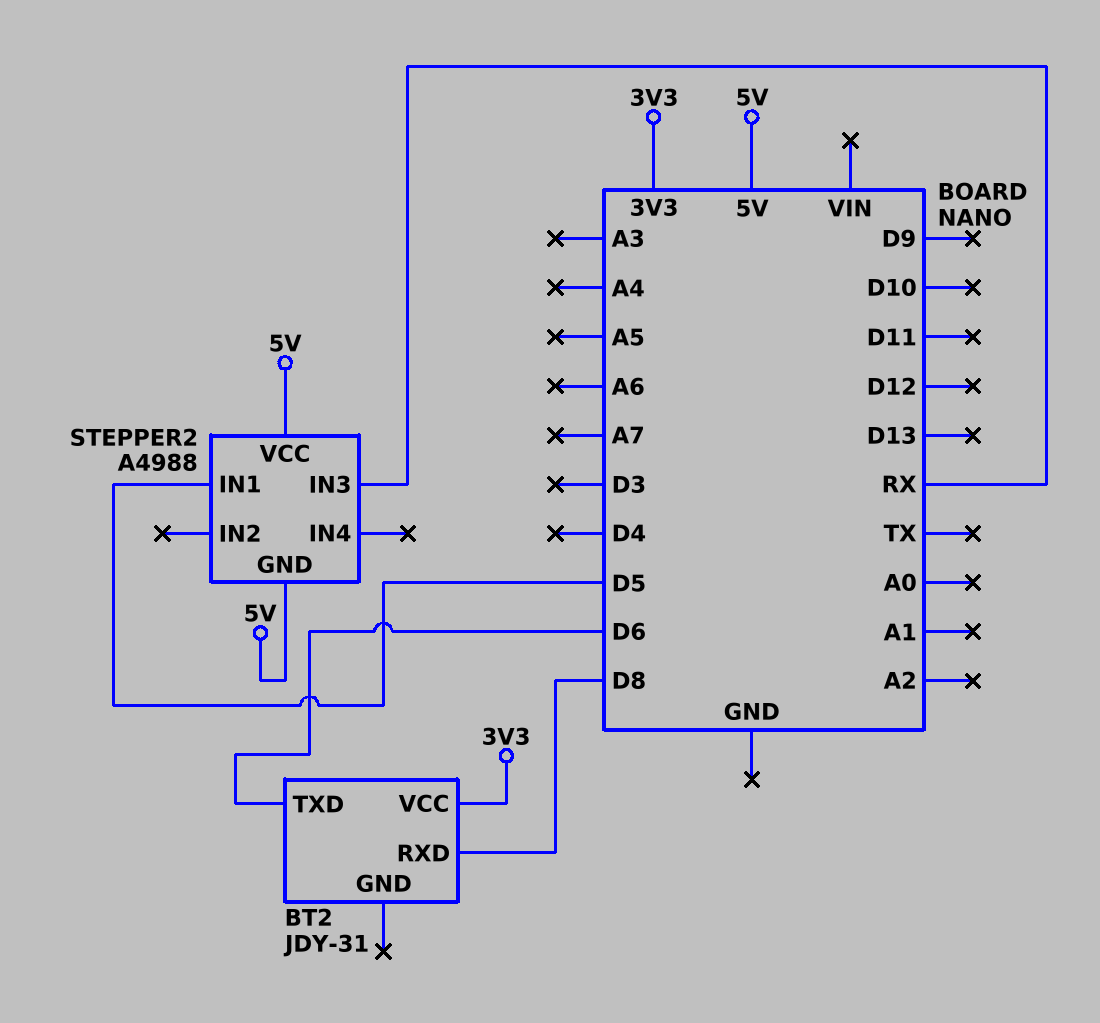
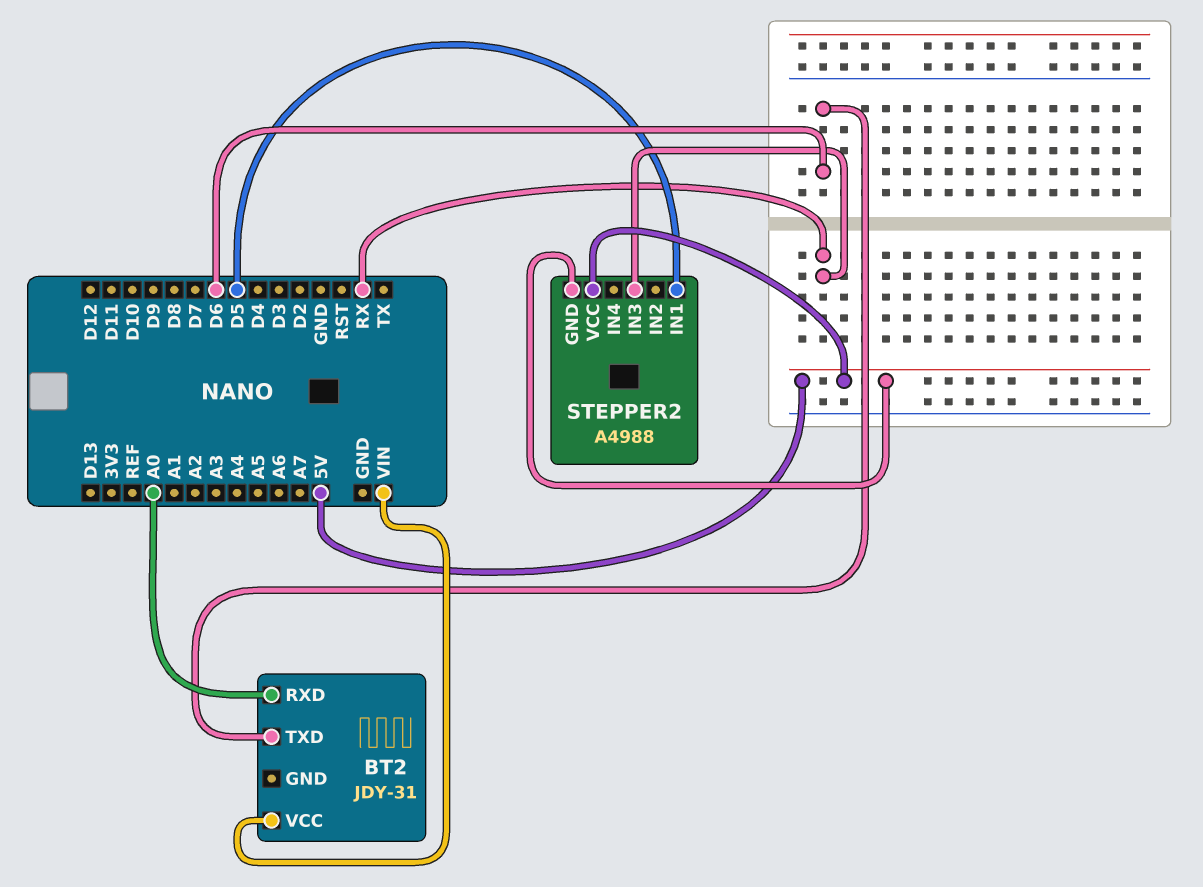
BT2 pin RXD: D8 -> A0
BT2 pin VCC: 3V3 -> VIN

